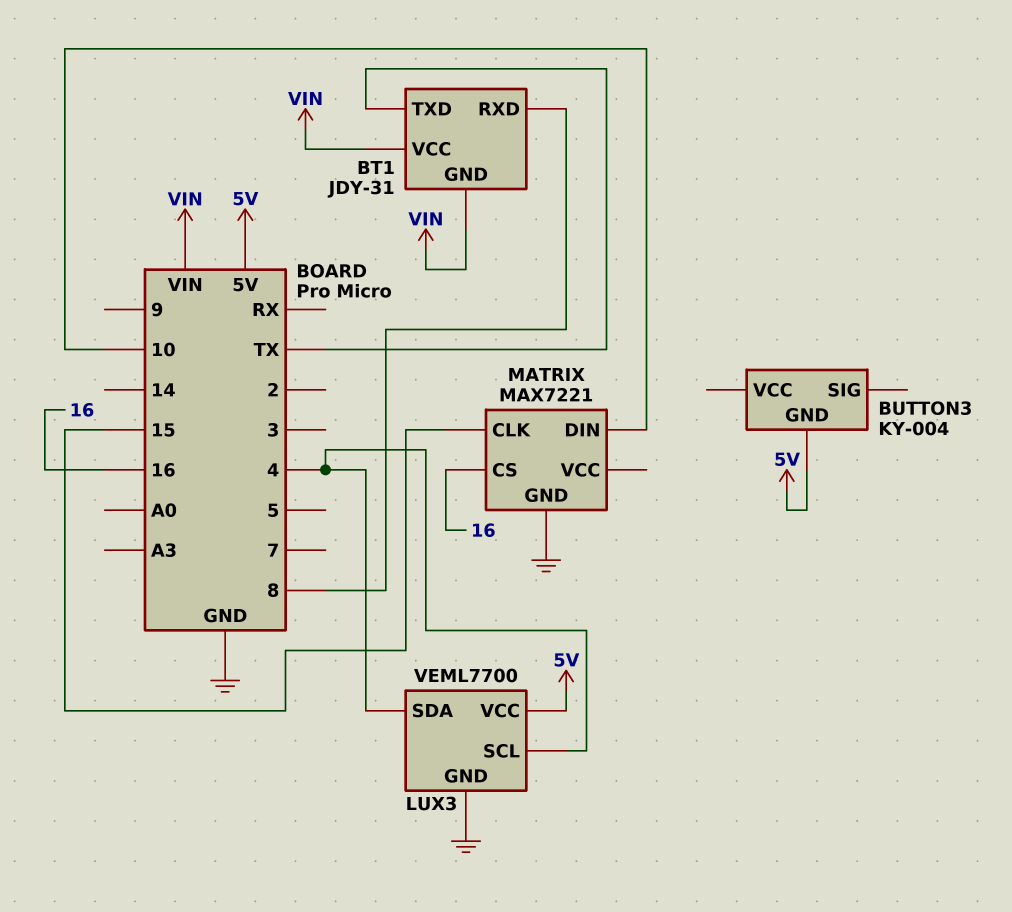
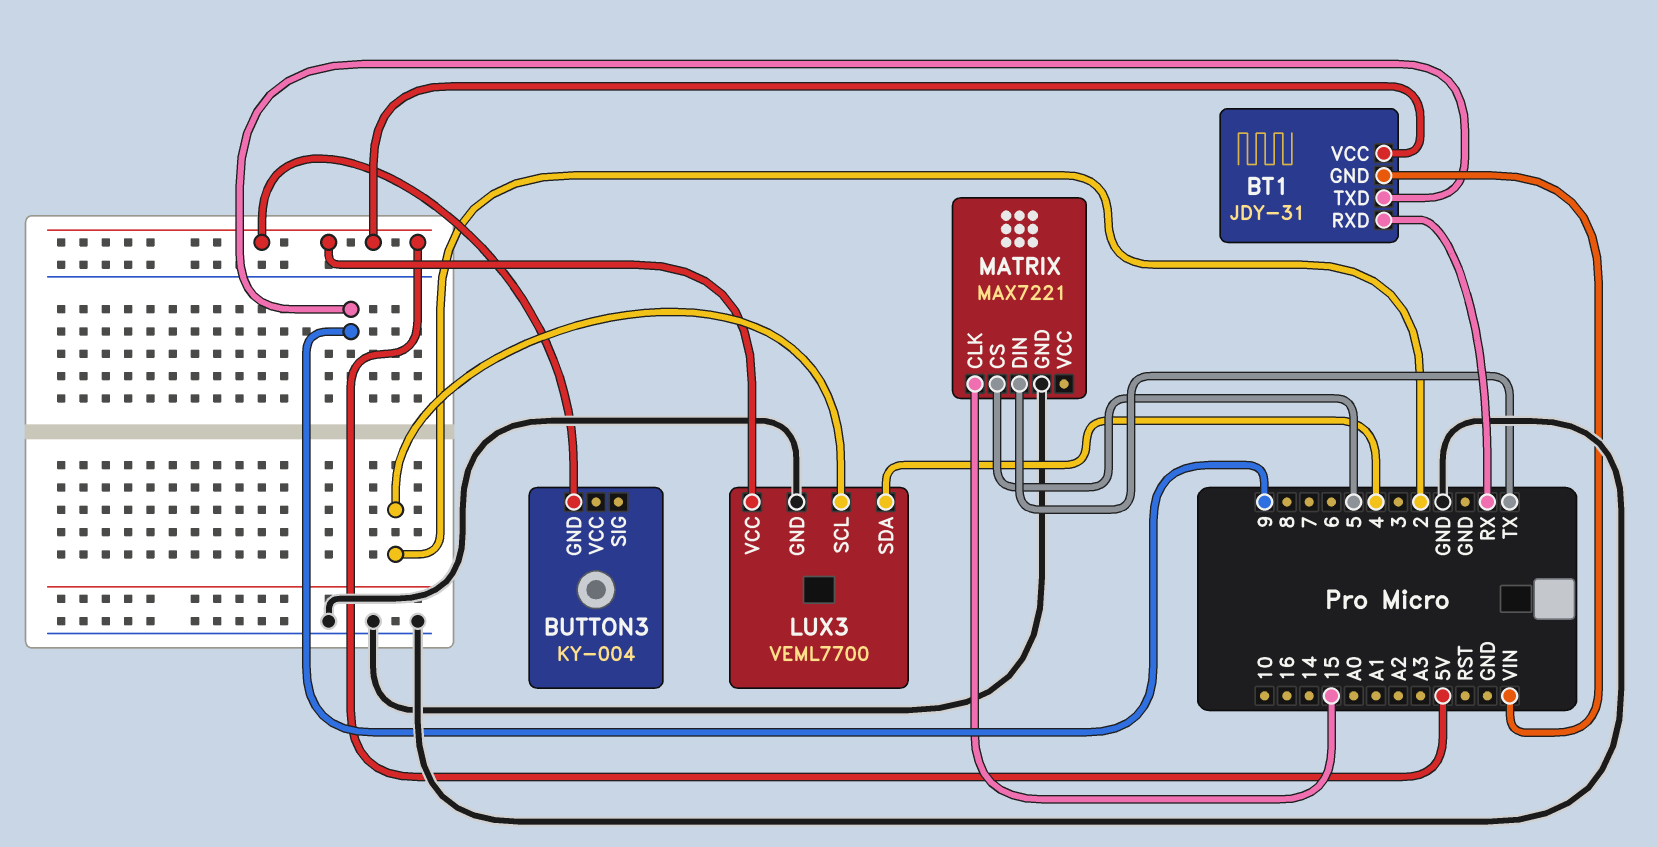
BT1 pin RXD: 8 -> RX
BT1 pin TXD: TX -> 9
BT1 pin VCC: VIN -> 5V
LUX3 pin SCL: 4 -> 2
MATRIX pin CS: 16 -> 5
MATRIX pin DIN: 10 -> TX

